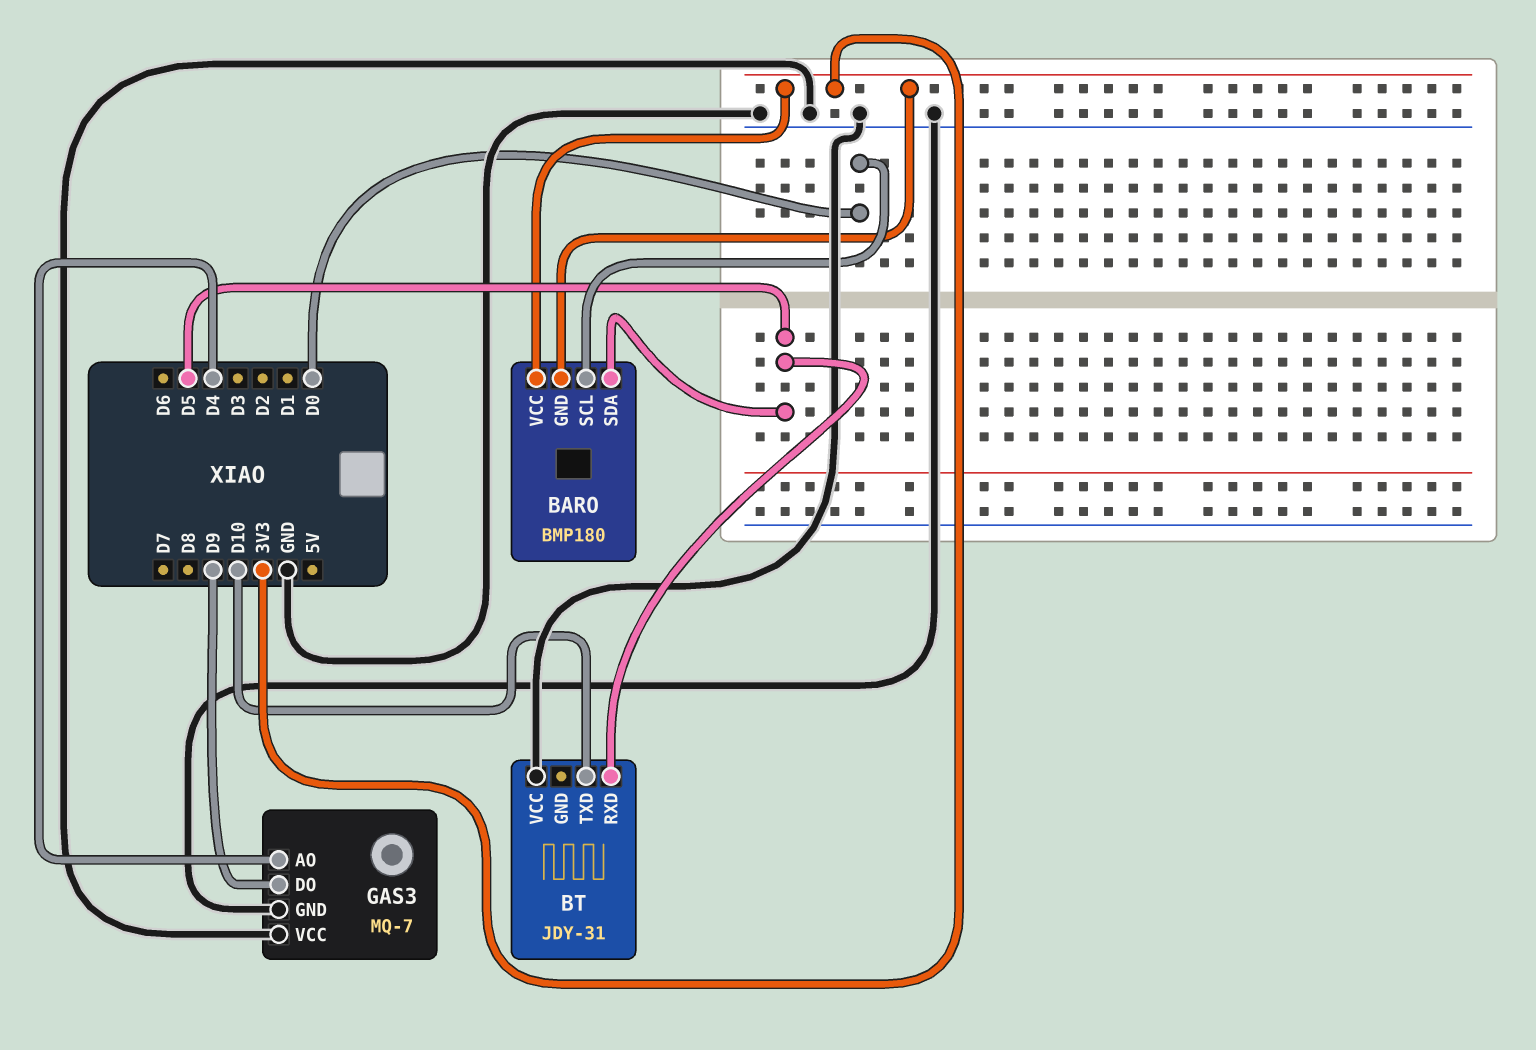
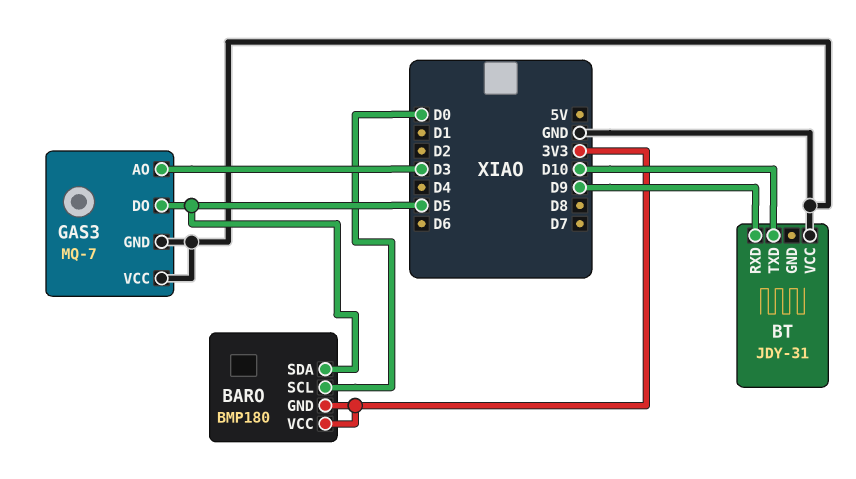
BT pin RXD: D5 -> D9
GAS3 pin AO: D4 -> D3
GAS3 pin DO: D9 -> D5

